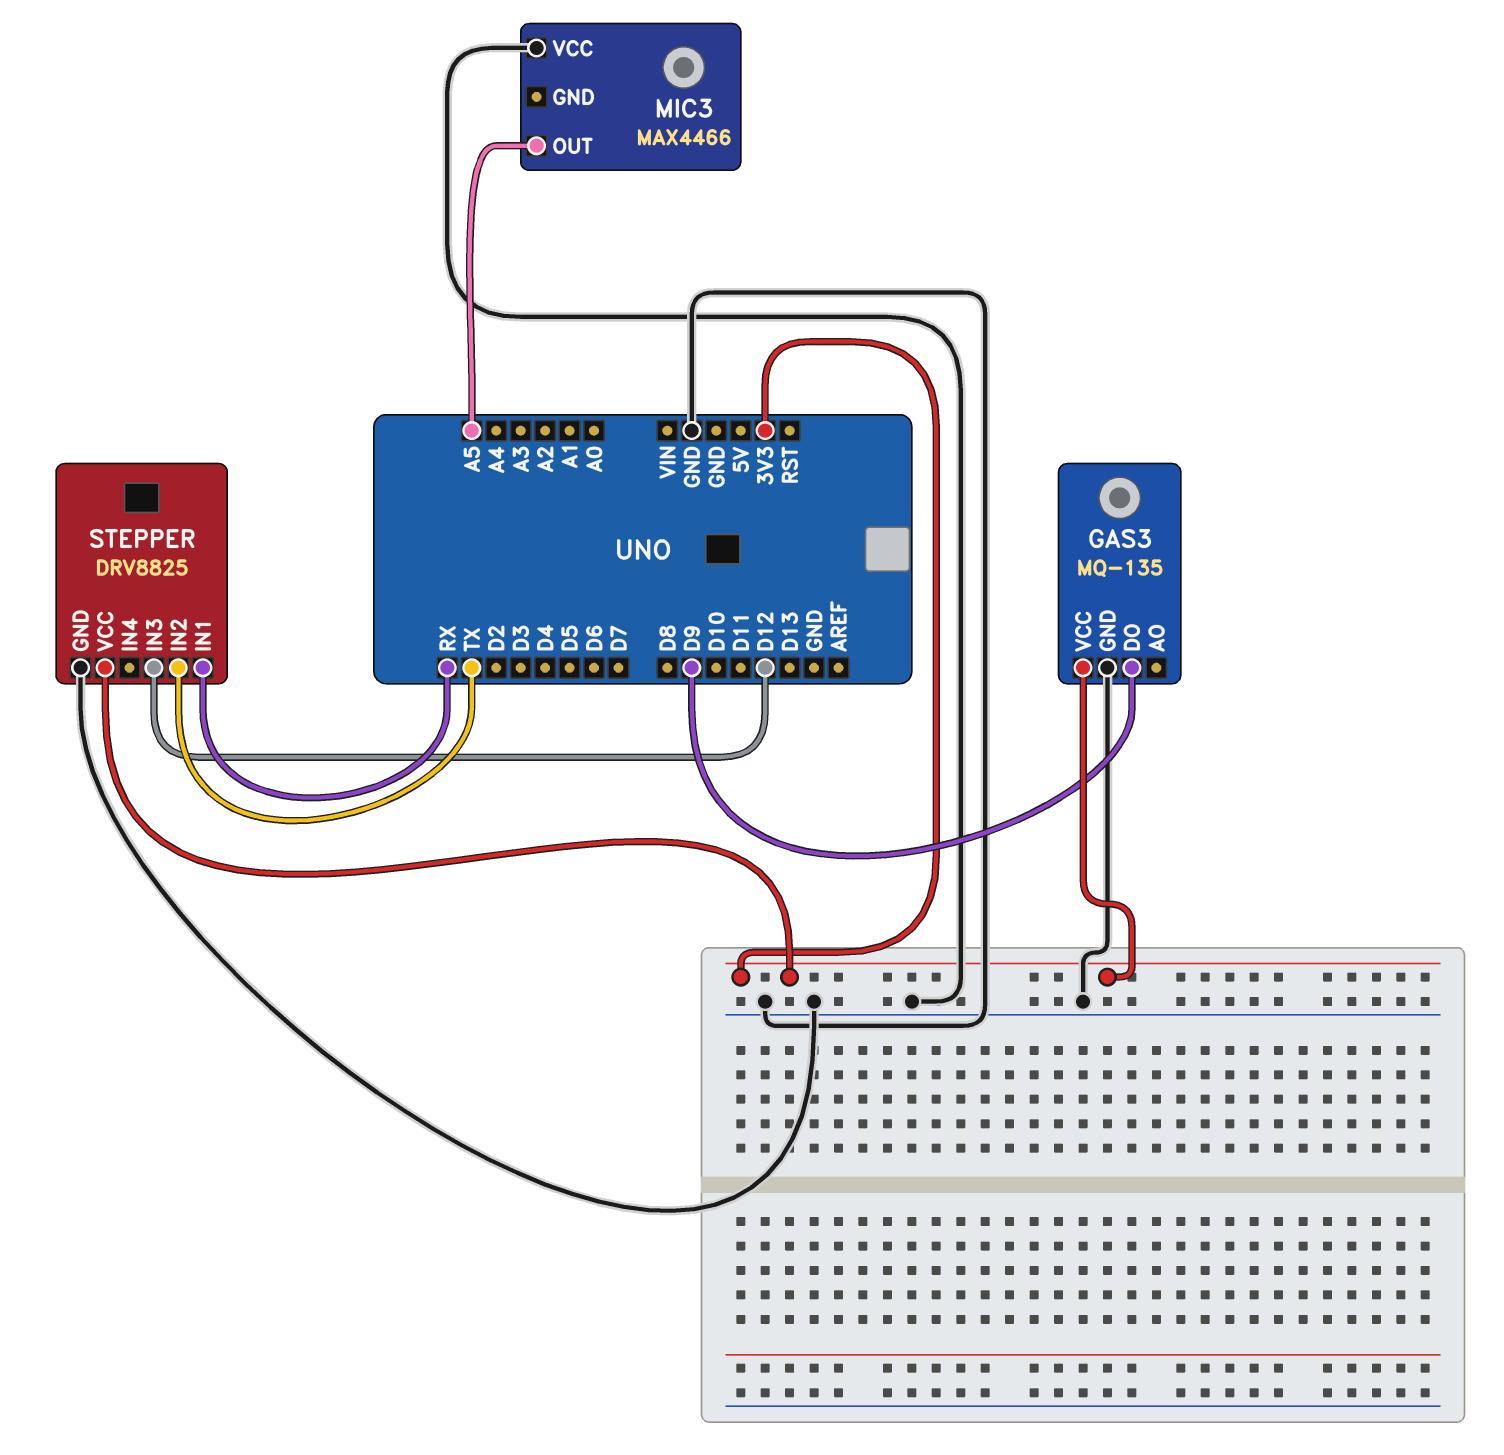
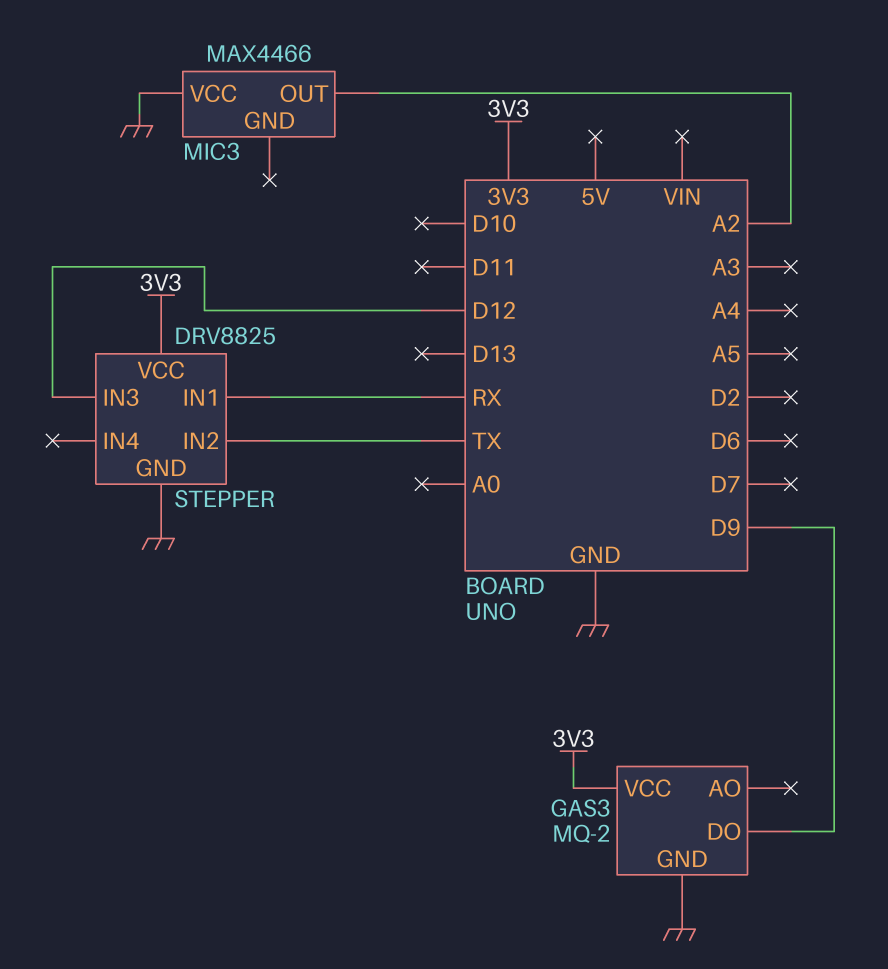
GAS3: MQ-135 -> MQ-2
MIC3 pin OUT: A5 -> A2

